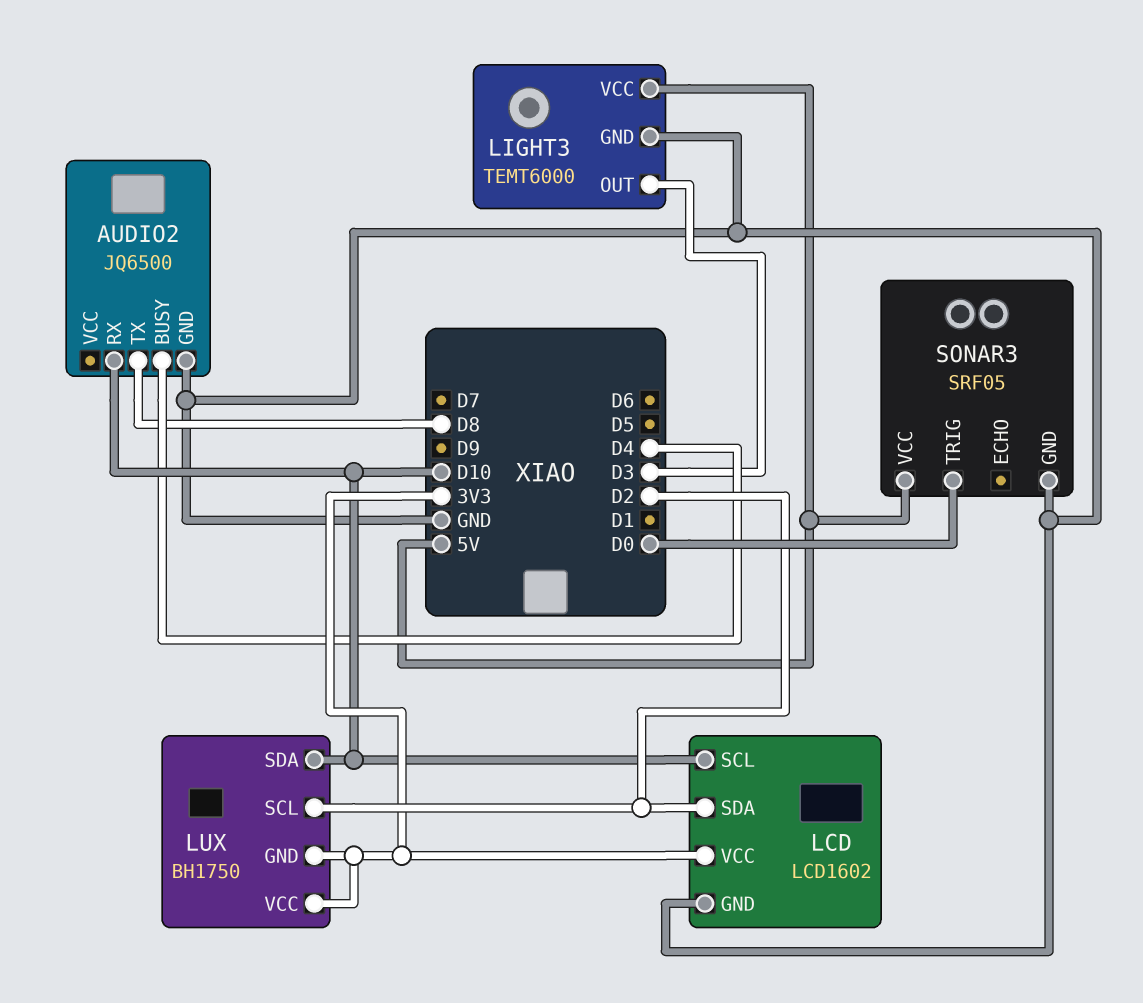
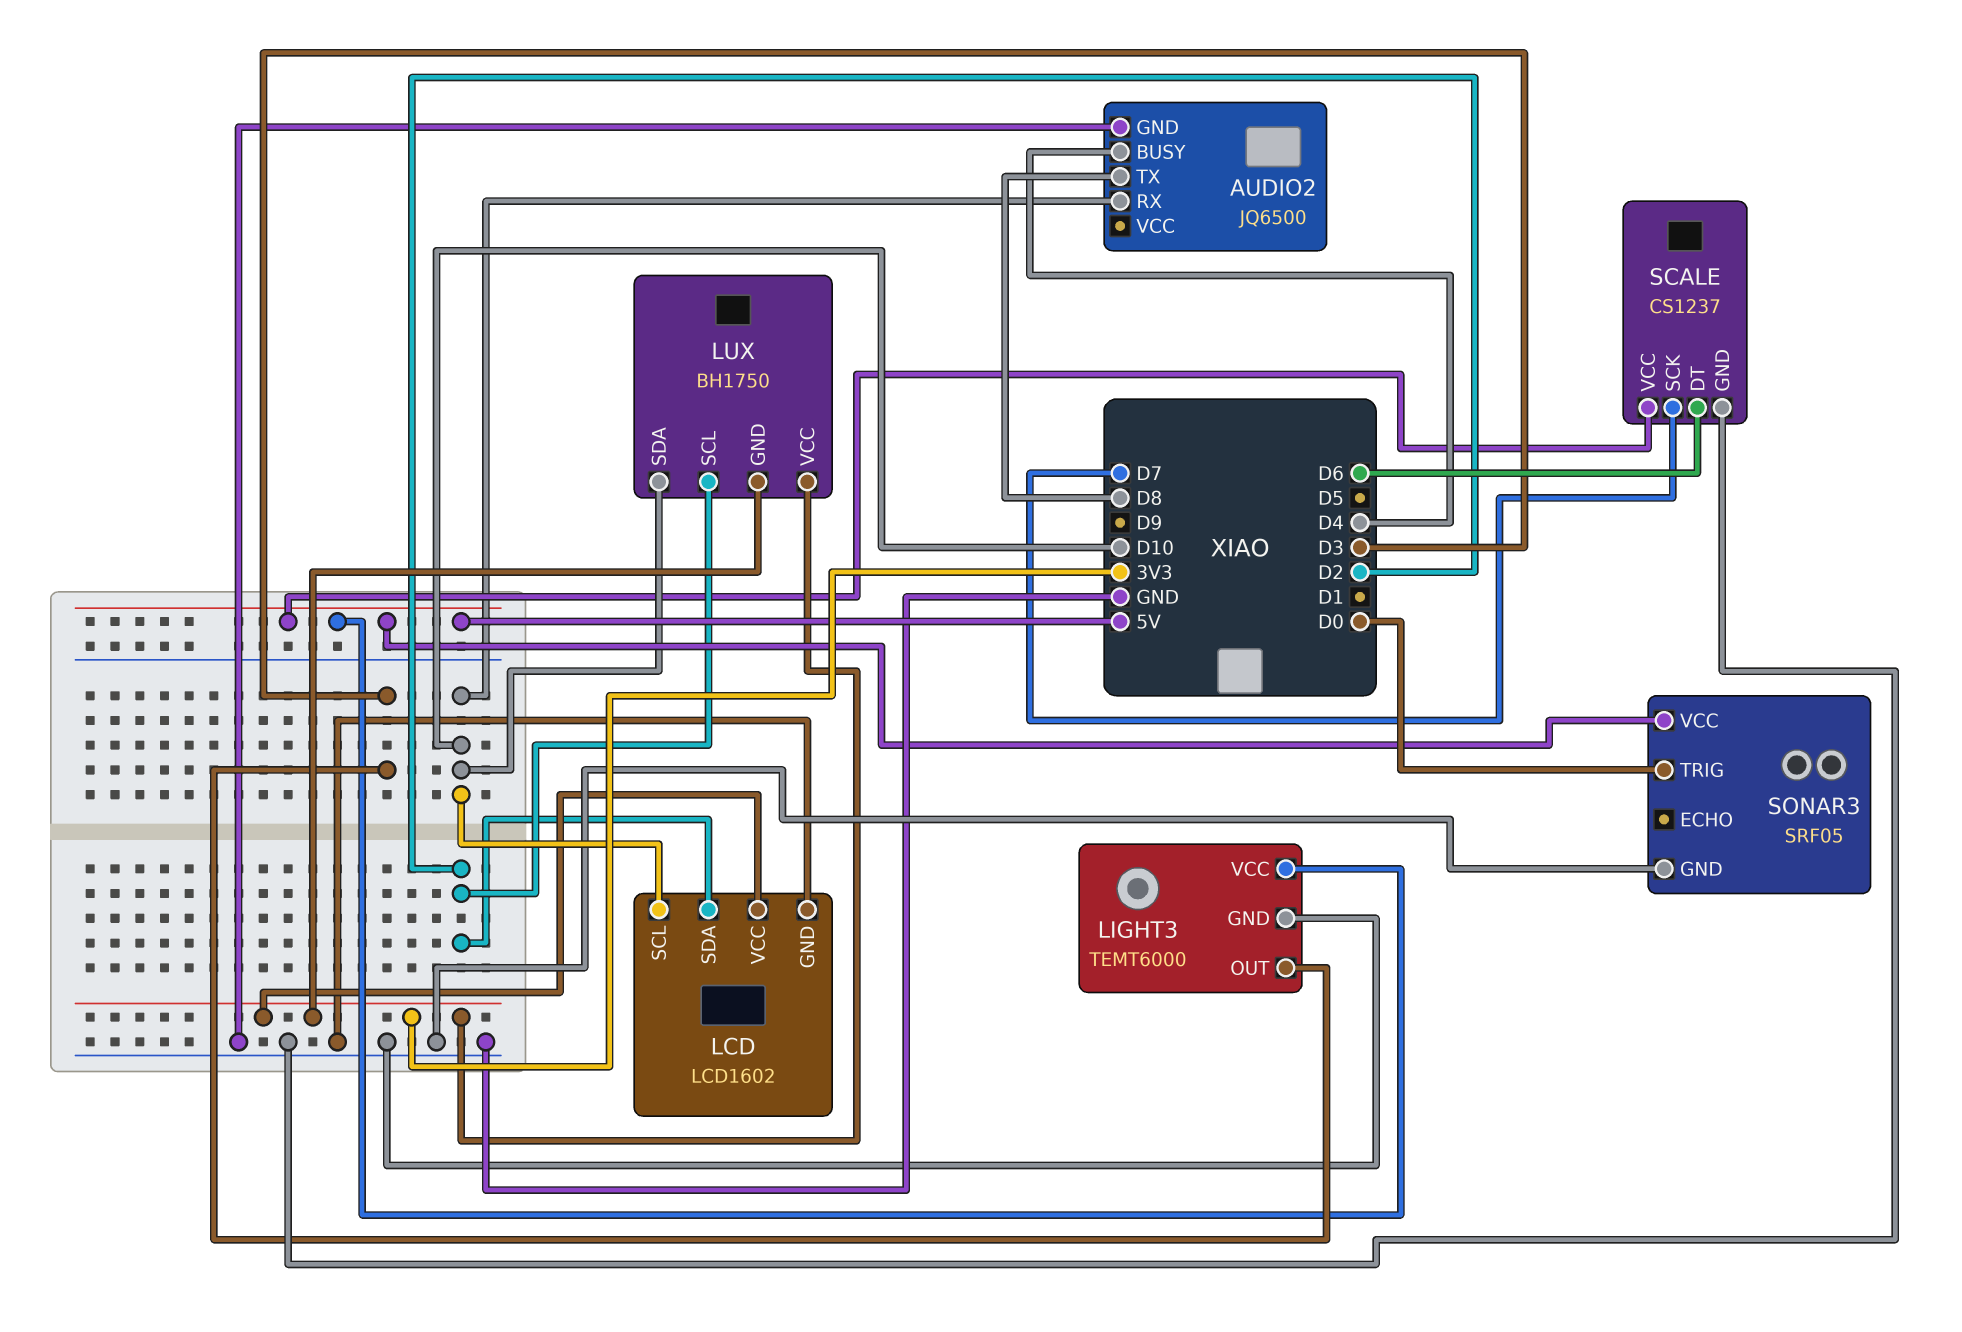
SCALE: none -> CS1237
SCALE pin DT: none -> D6
SCALE pin GND: none -> GND
SCALE pin SCK: none -> D7
SCALE pin VCC: none -> 5V

